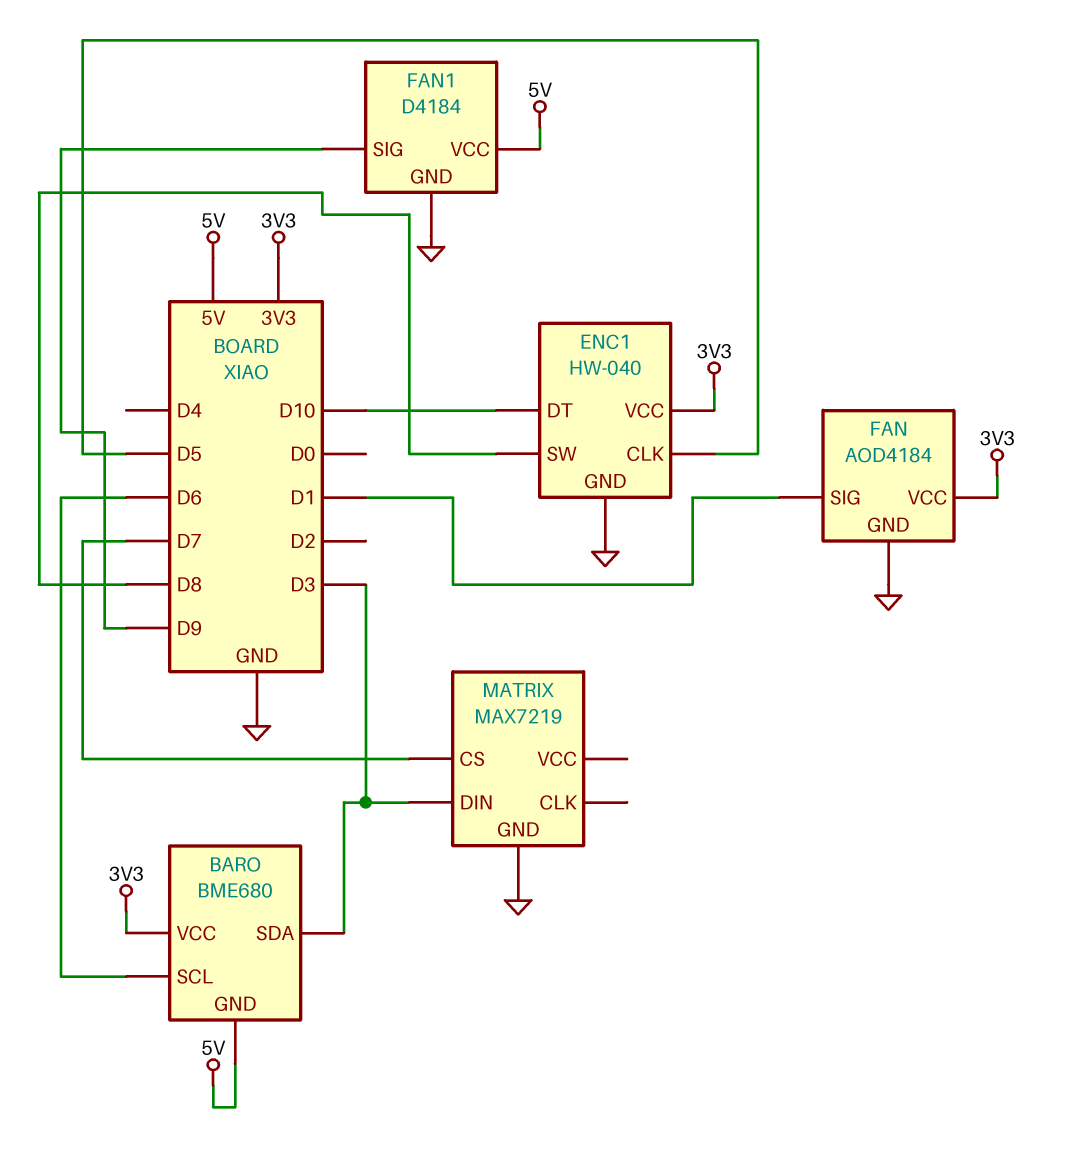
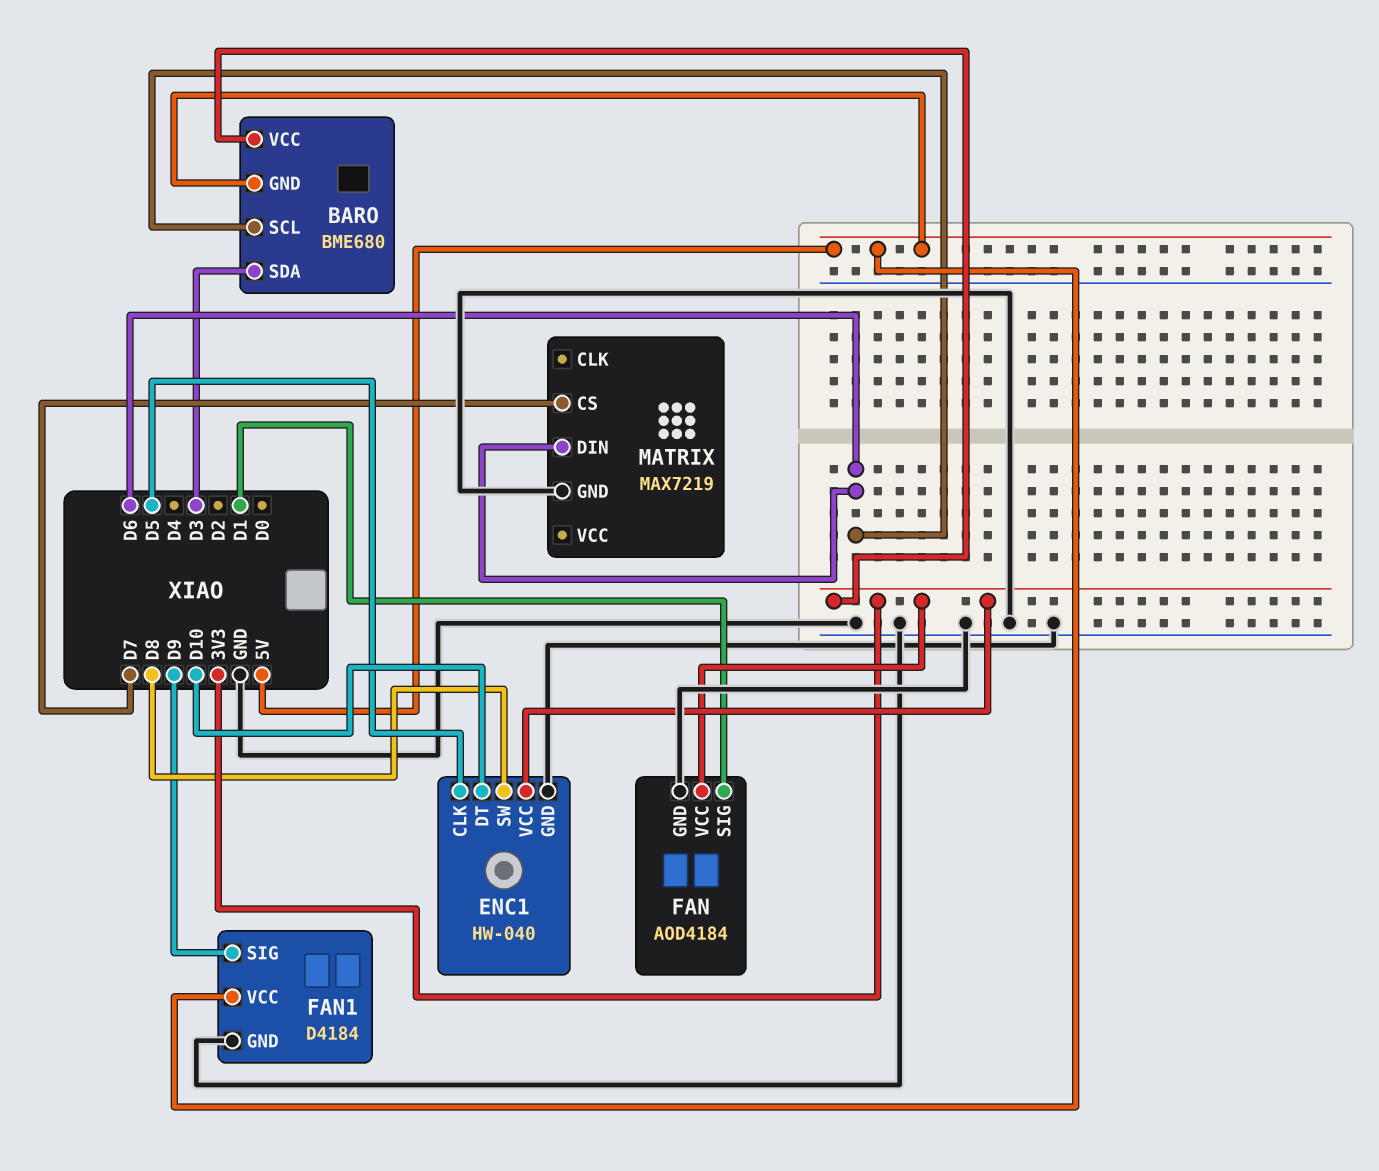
MATRIX pin DIN: D3 -> D6

